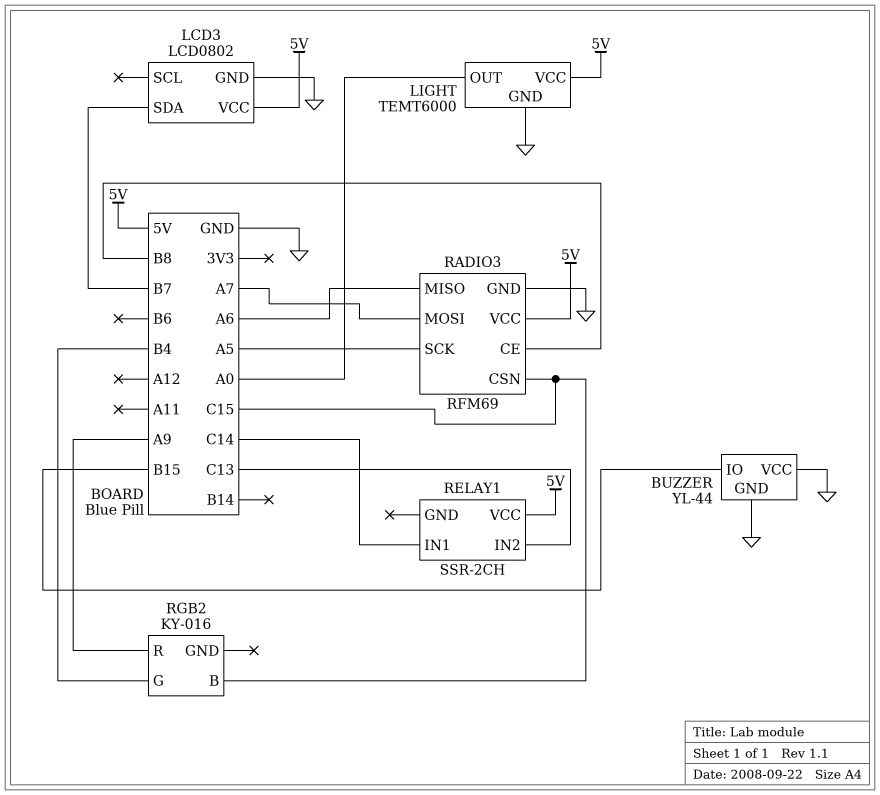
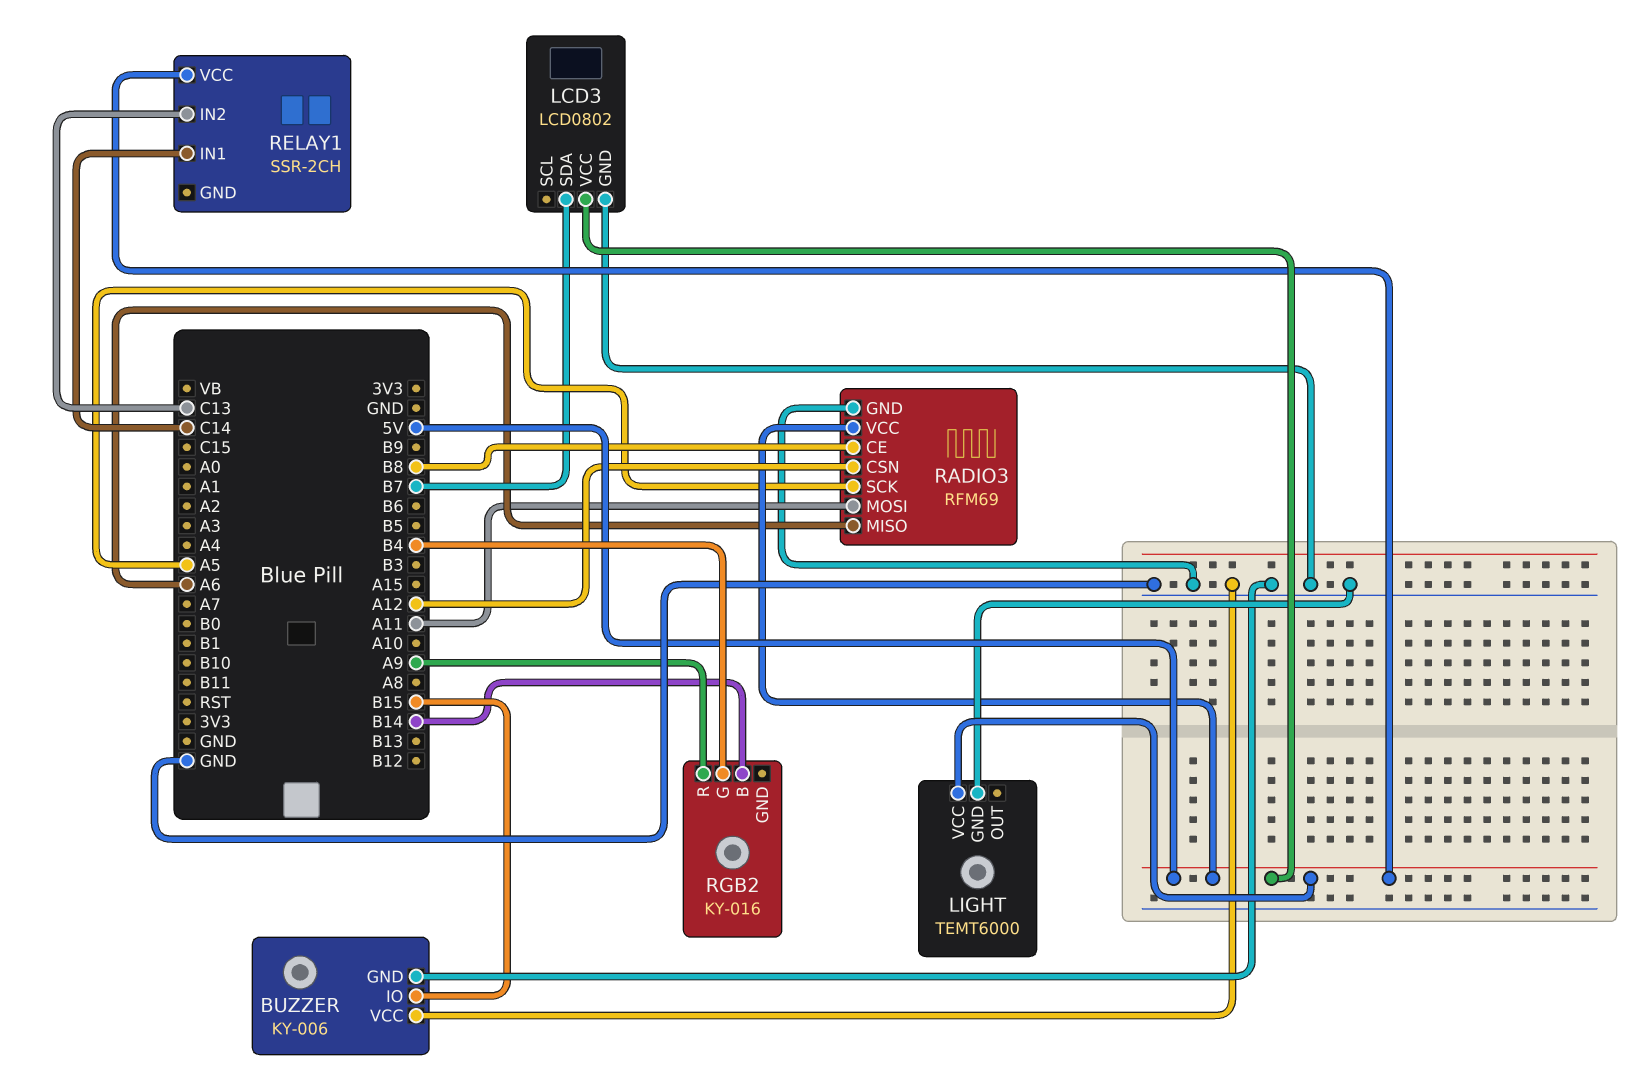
BUZZER: YL-44 -> KY-006
LIGHT pin OUT: A0 -> none
RADIO3 pin CSN: C15 -> A12
RADIO3 pin MOSI: A7 -> A11
RGB2 pin B: C15 -> B14

